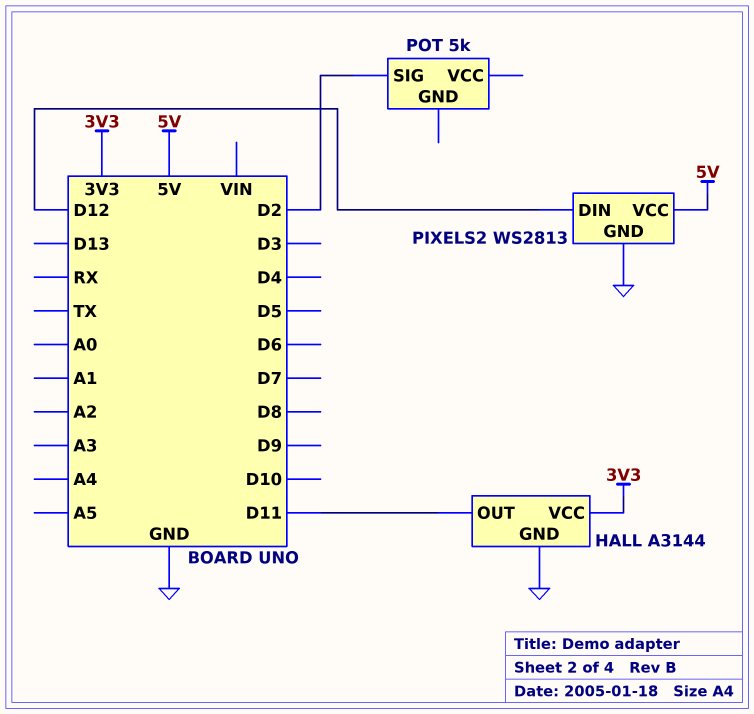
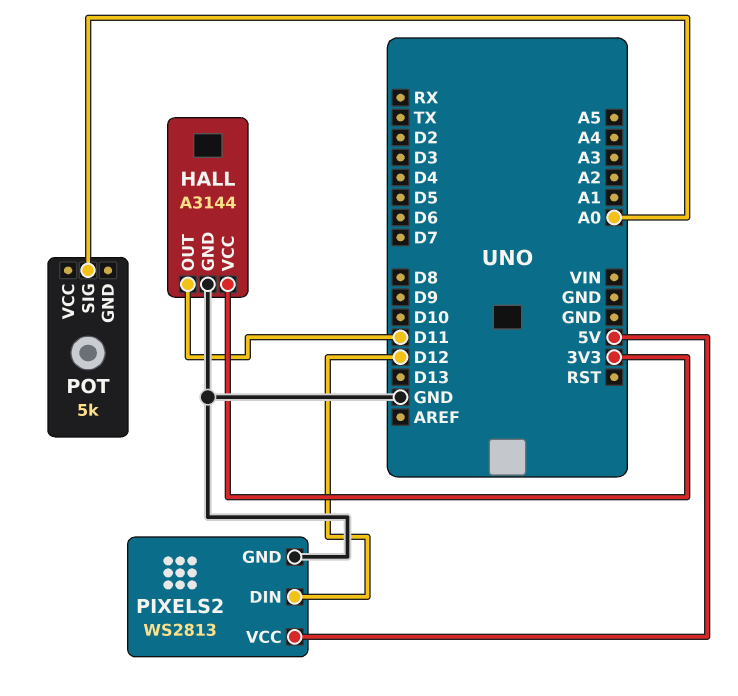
POT pin SIG: D2 -> A0

